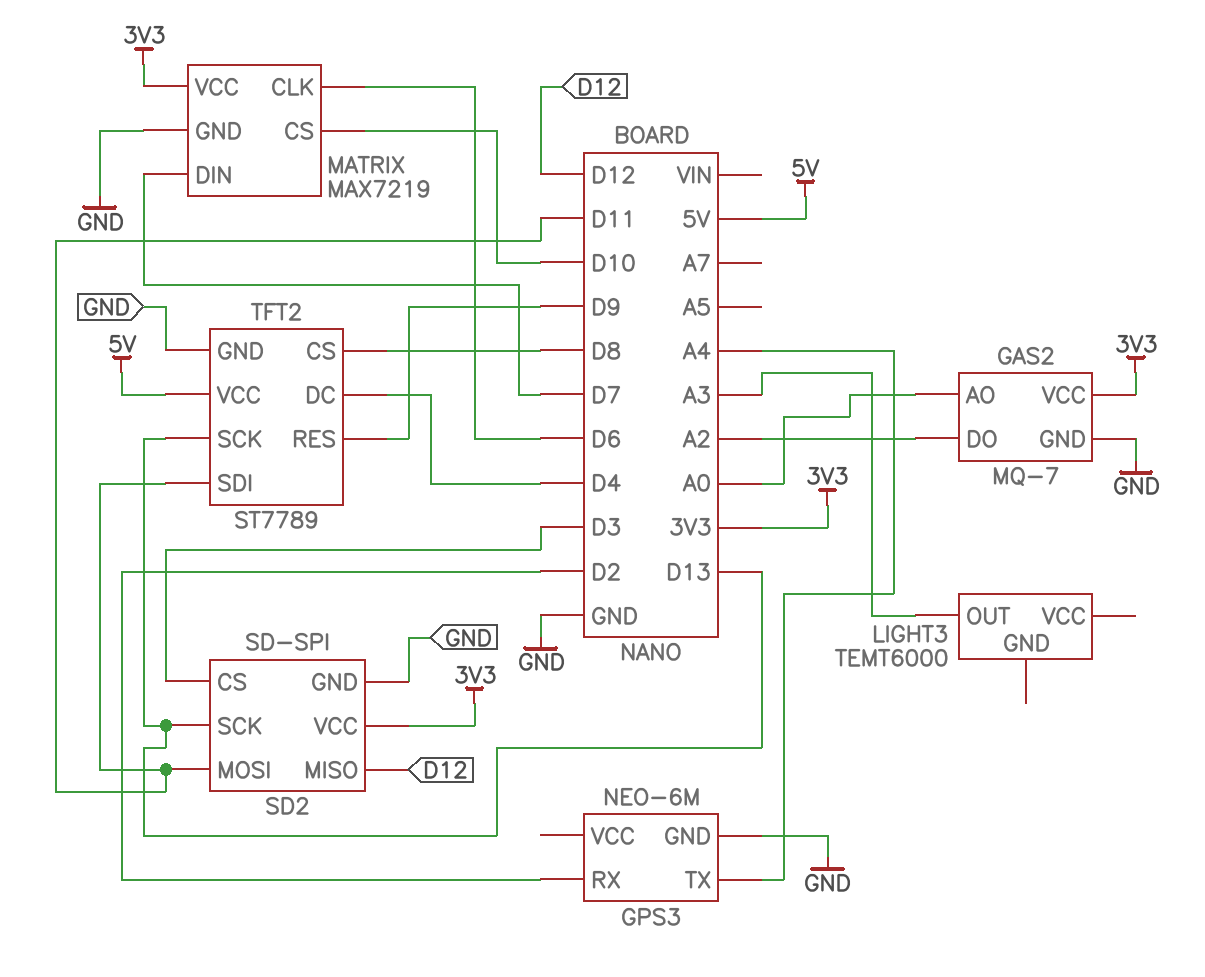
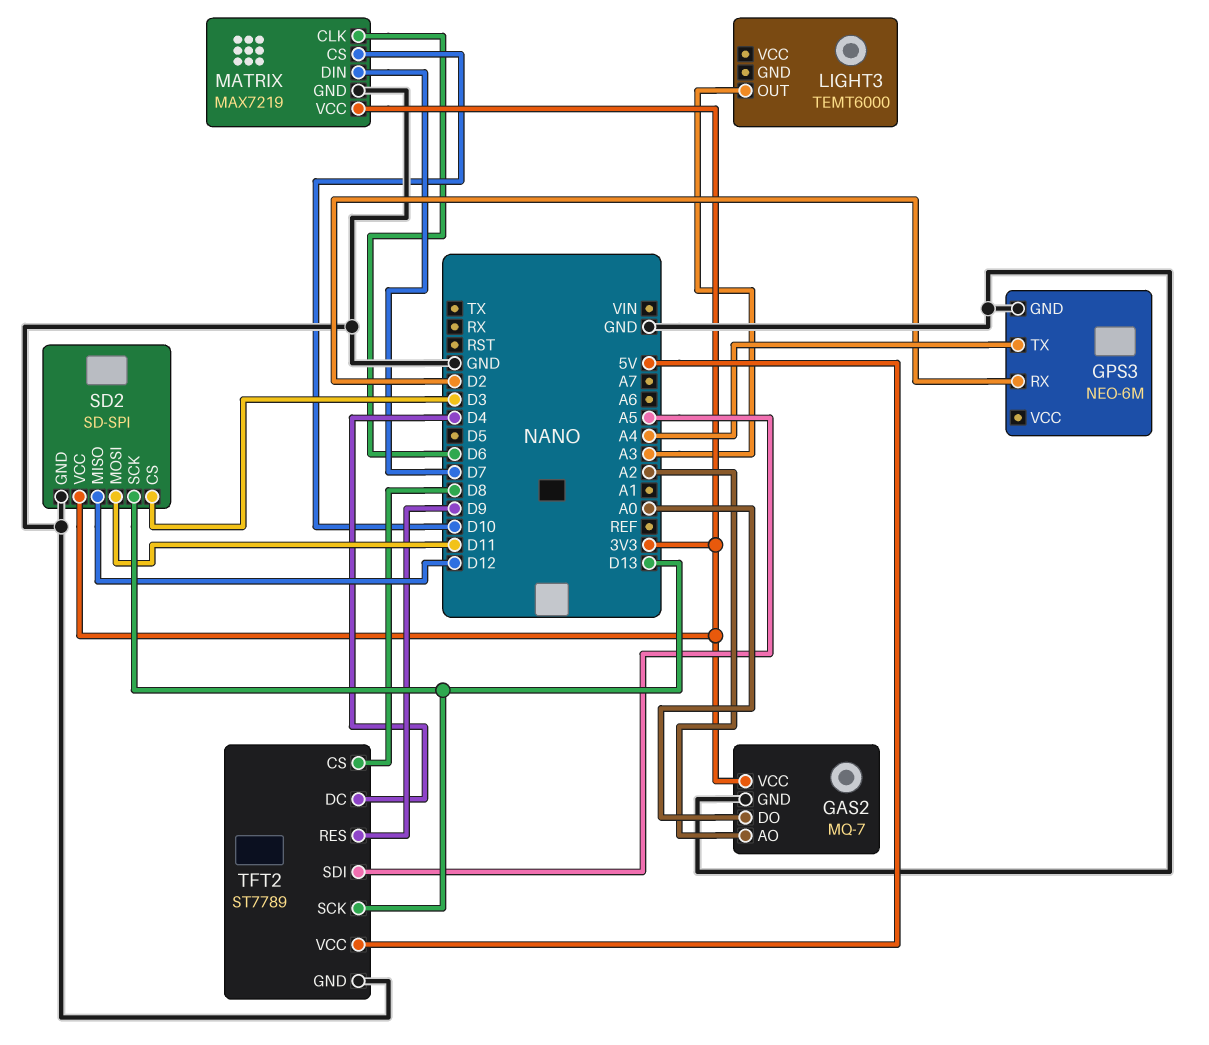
GAS2 pin AO: A0 -> A2
GAS2 pin DO: A2 -> A0
TFT2 pin SDI: D11 -> A5

